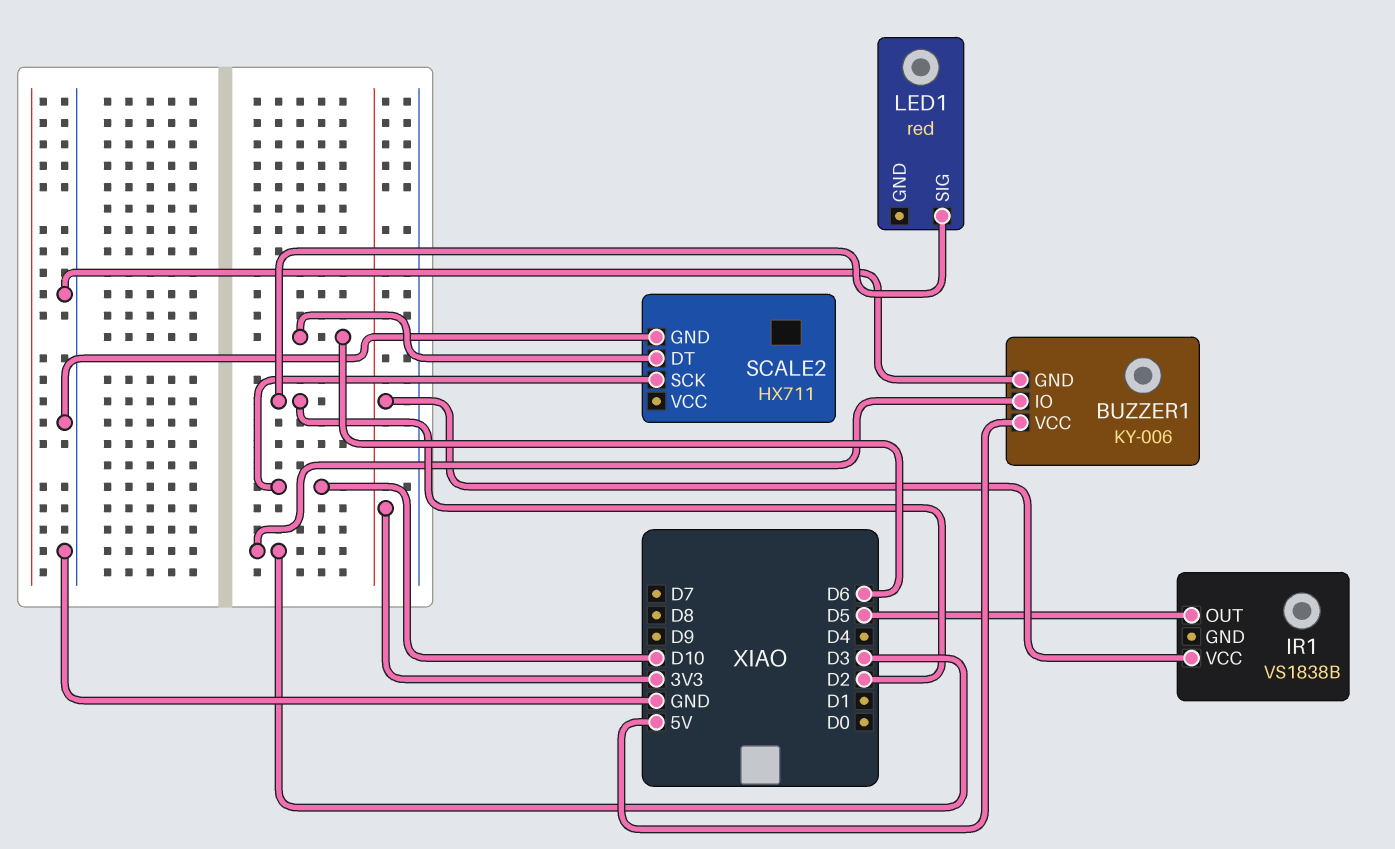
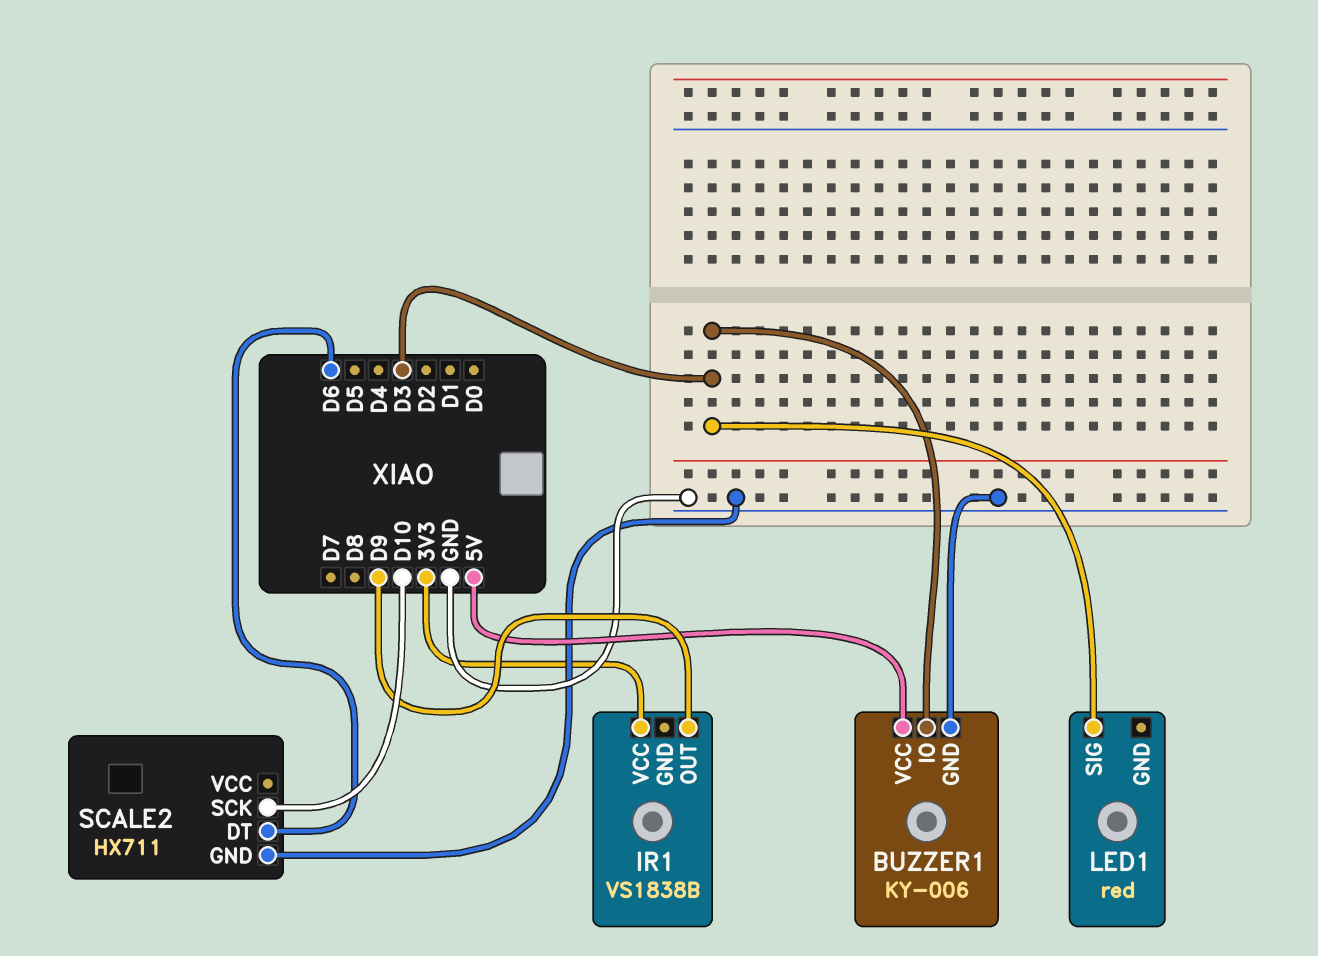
IR1 pin OUT: D5 -> D9
LED1 pin SIG: D2 -> D3

